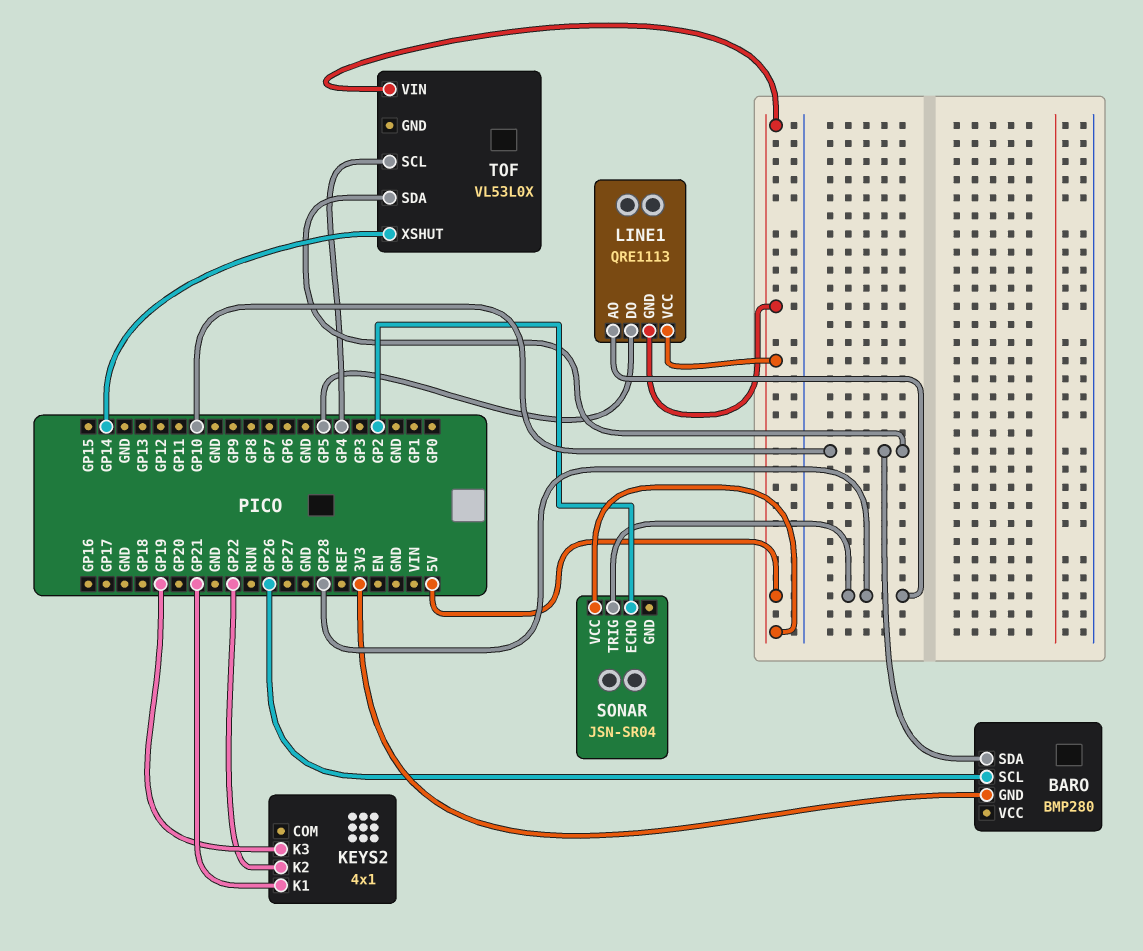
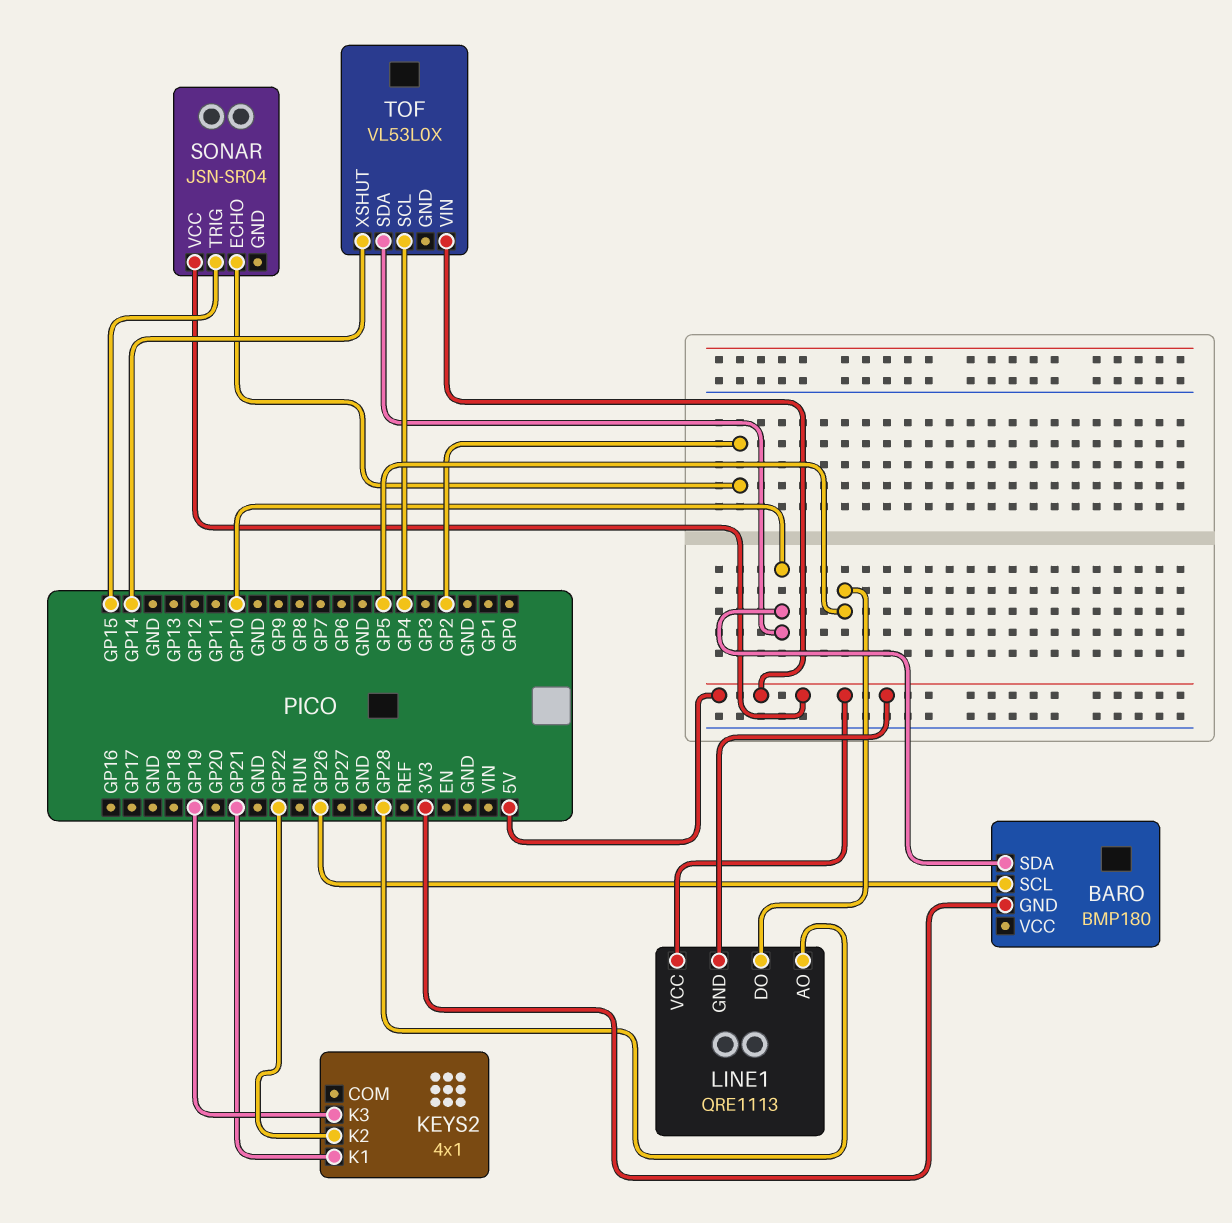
BARO: BMP280 -> BMP180
SONAR pin TRIG: GP28 -> GP15

